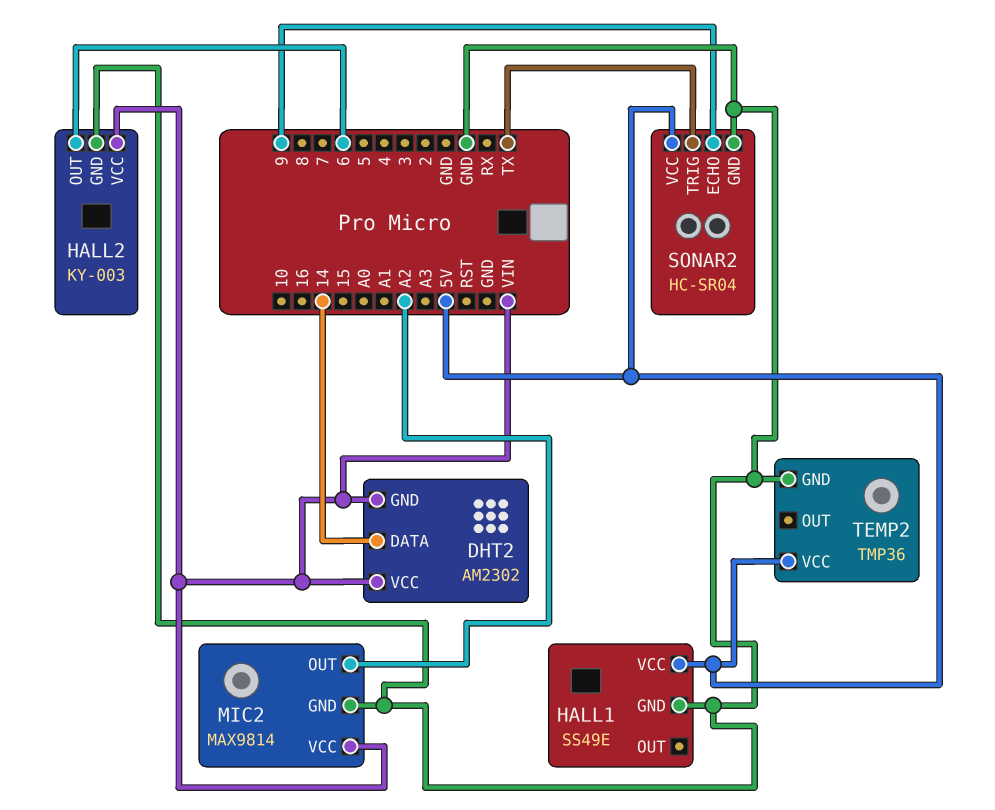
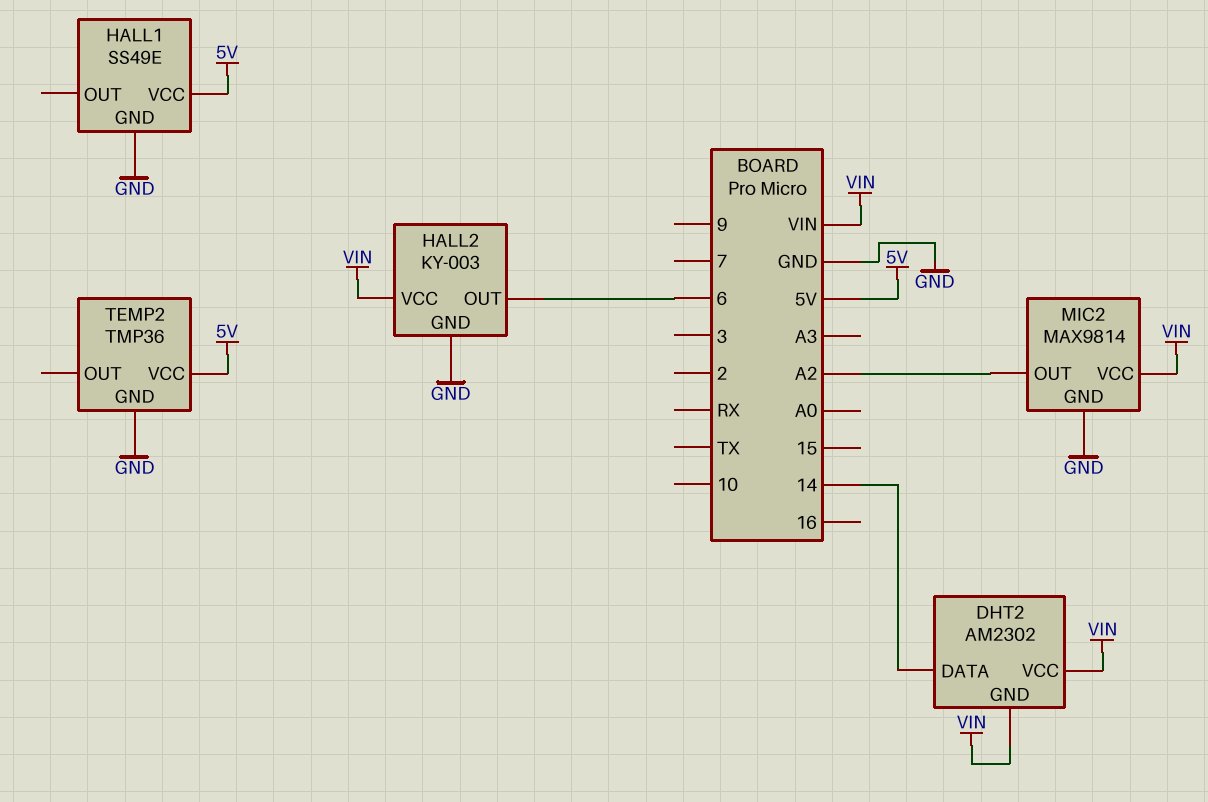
SONAR2: HC-SR04 -> none
SONAR2 pin ECHO: 9 -> none
SONAR2 pin GND: GND -> none
SONAR2 pin TRIG: TX -> none
SONAR2 pin VCC: 5V -> none

